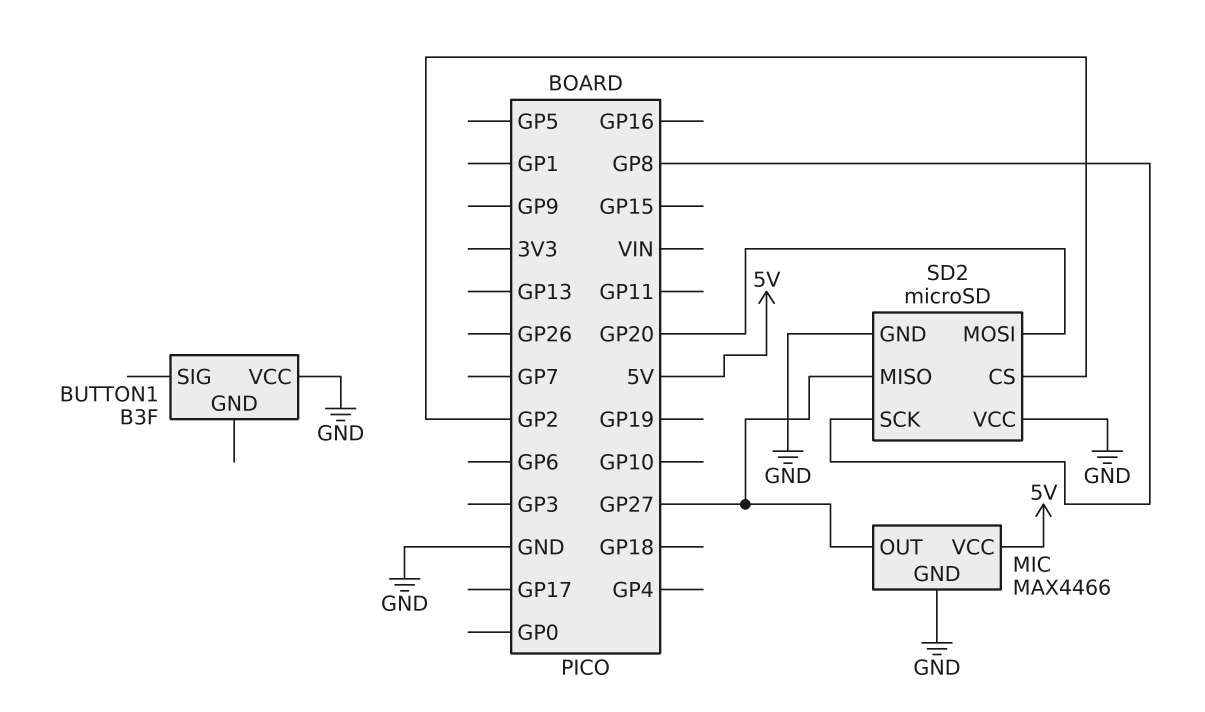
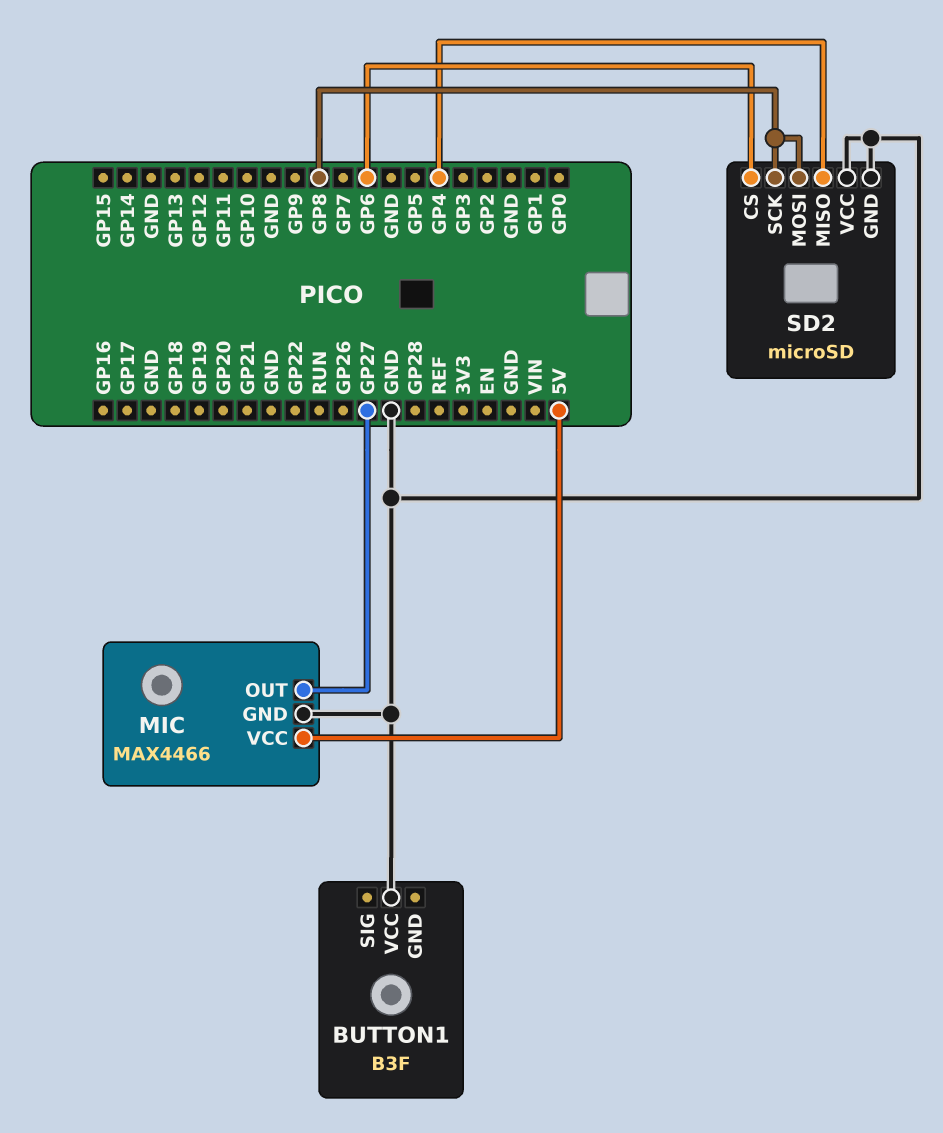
SD2 pin CS: GP2 -> GP6
SD2 pin MISO: GP27 -> GP4
SD2 pin MOSI: GP20 -> GP8

